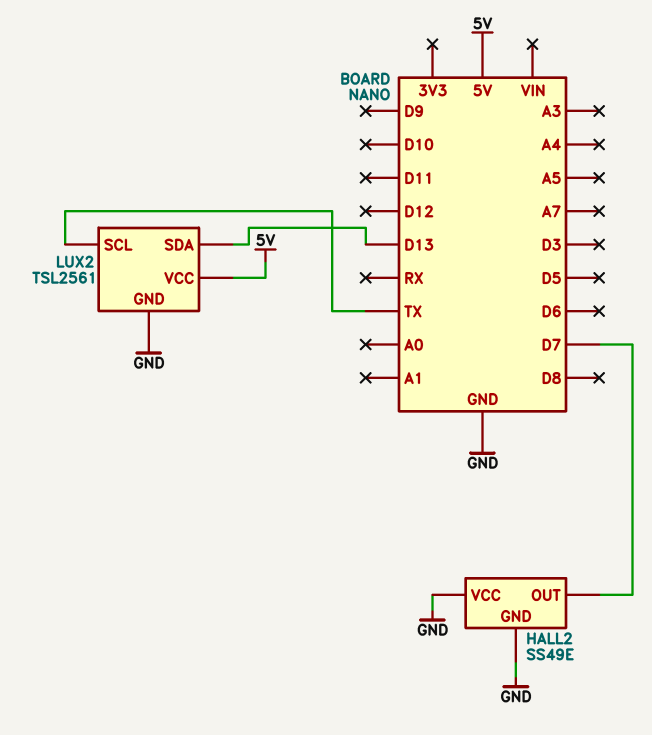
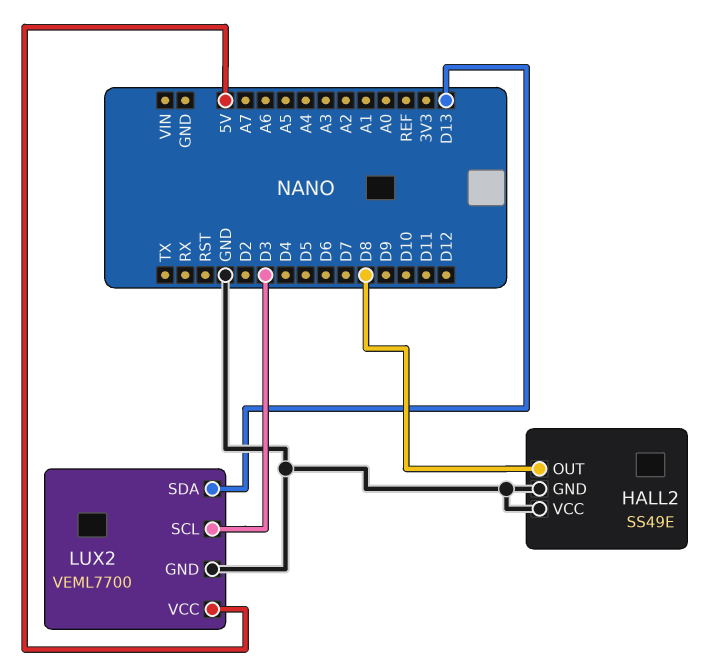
HALL2 pin OUT: D7 -> D8
LUX2: TSL2561 -> VEML7700
LUX2 pin SCL: TX -> D3

